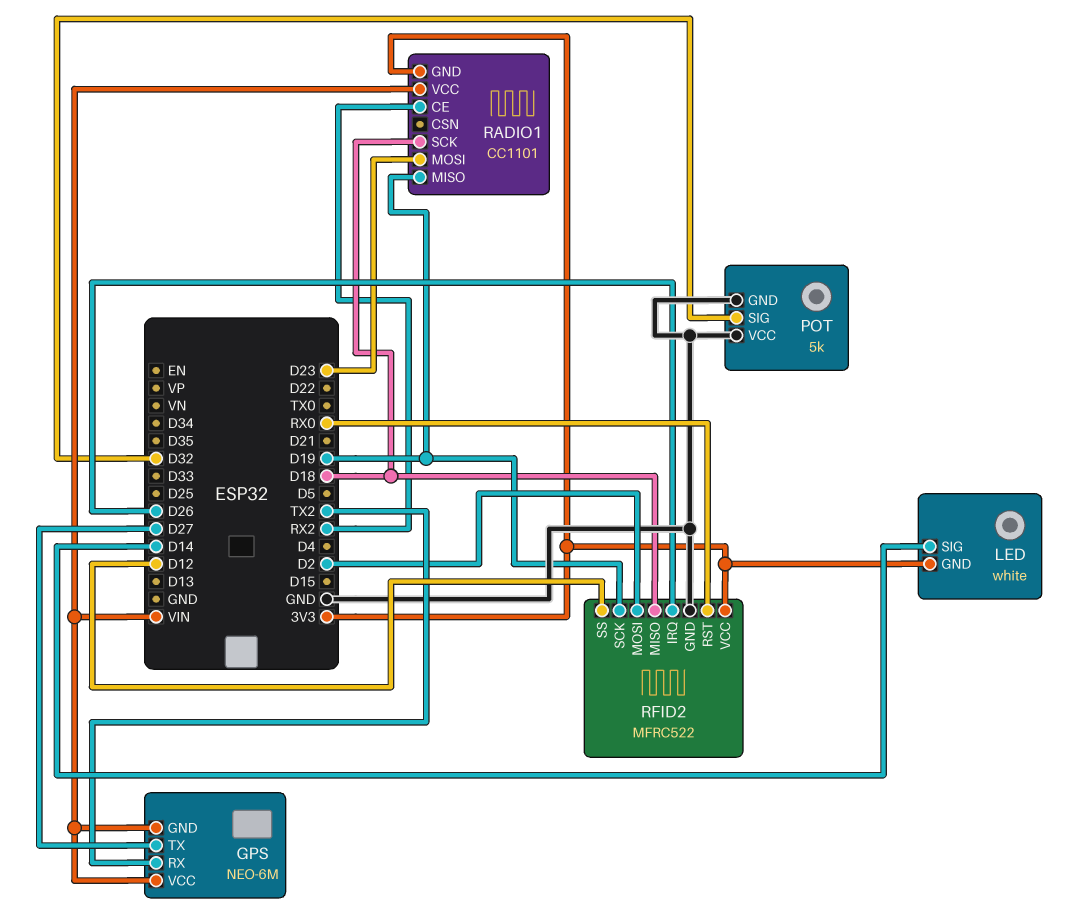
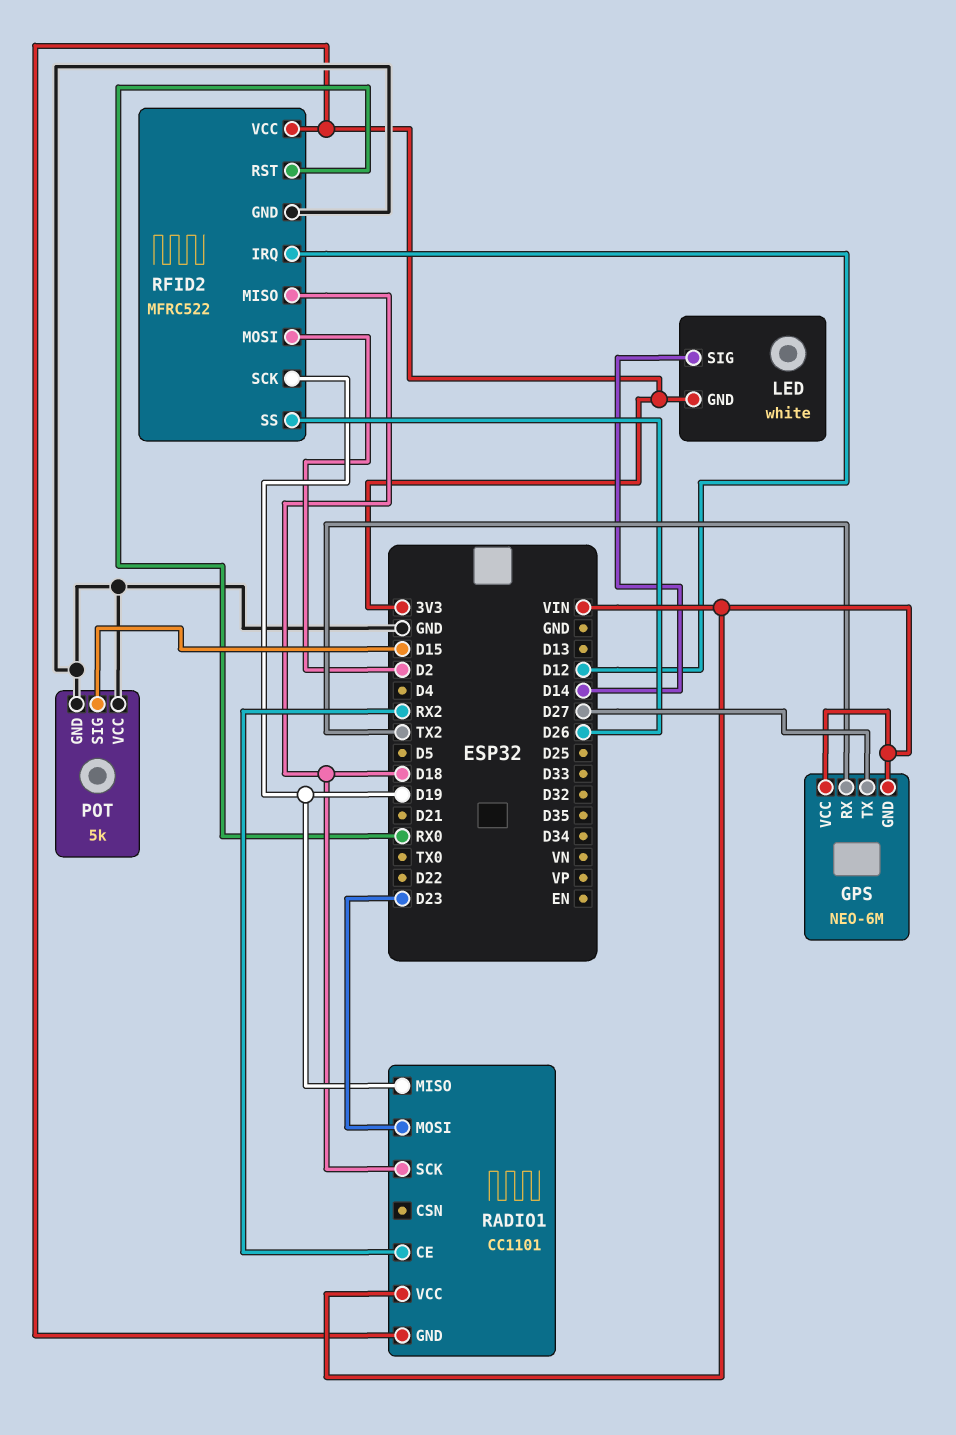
POT pin SIG: D32 -> D15
RFID2 pin IRQ: D26 -> D12
RFID2 pin SS: D12 -> D26

